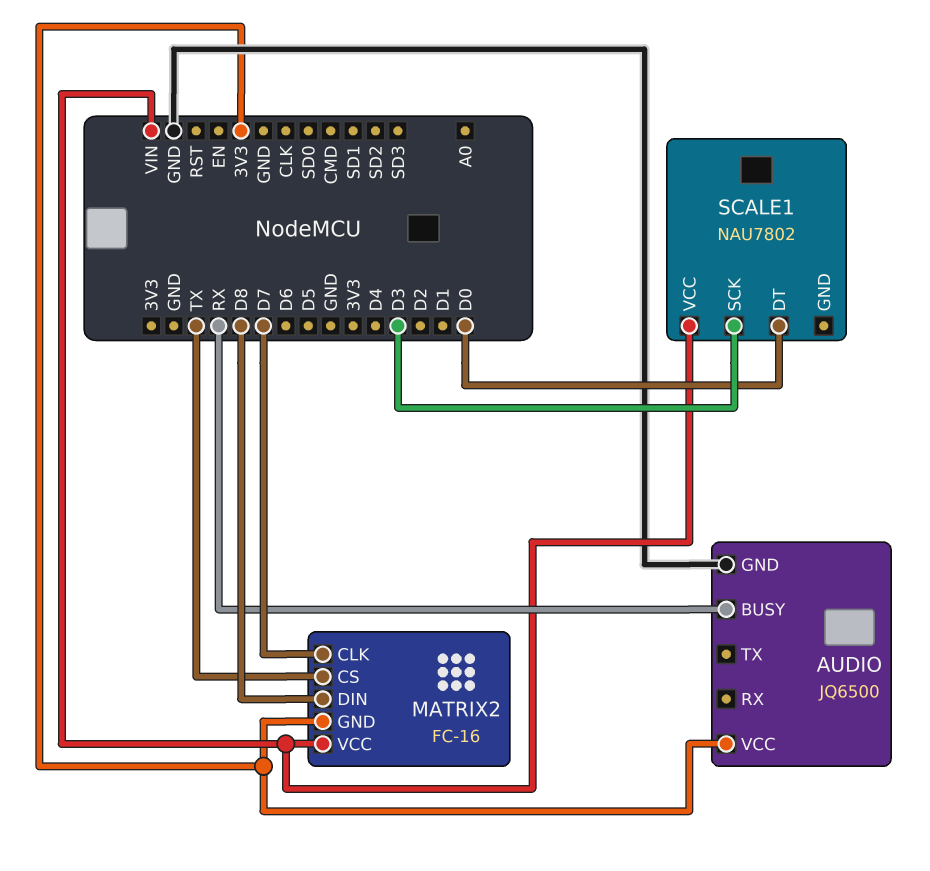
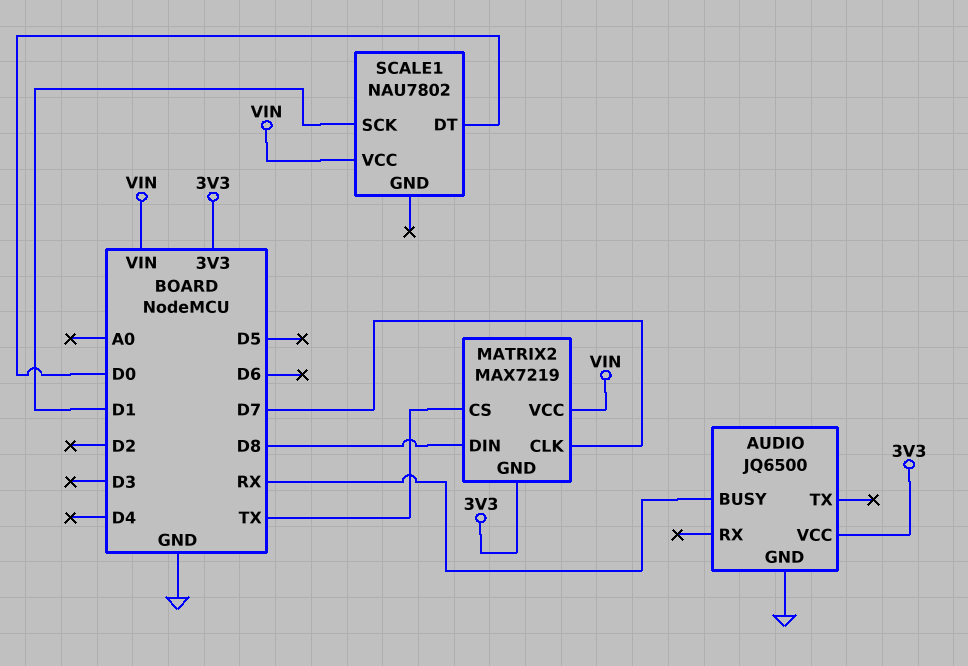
MATRIX2: FC-16 -> MAX7219
SCALE1 pin SCK: D3 -> D1

